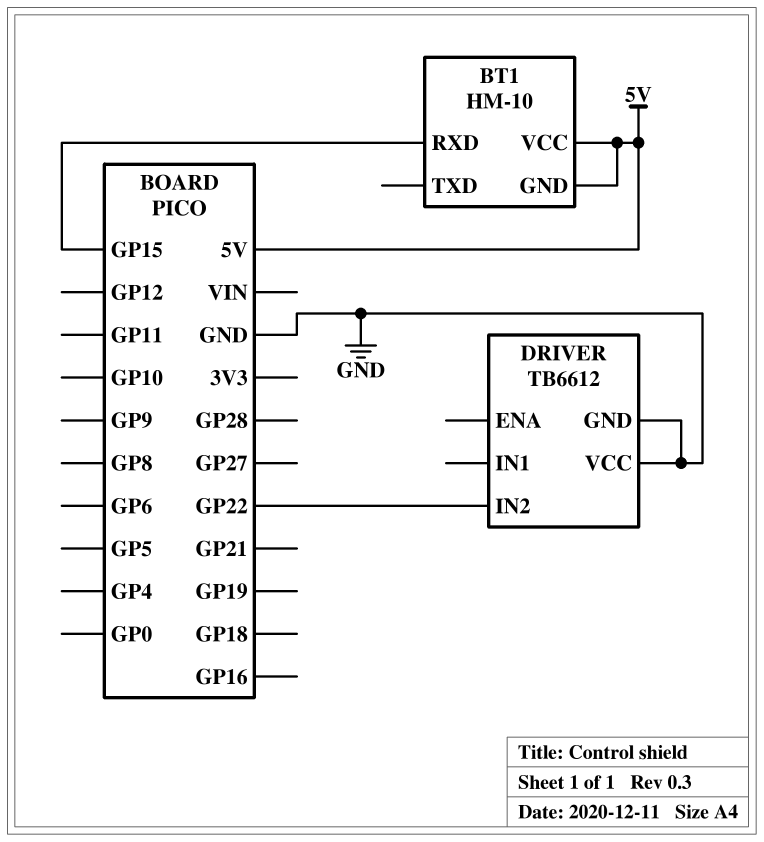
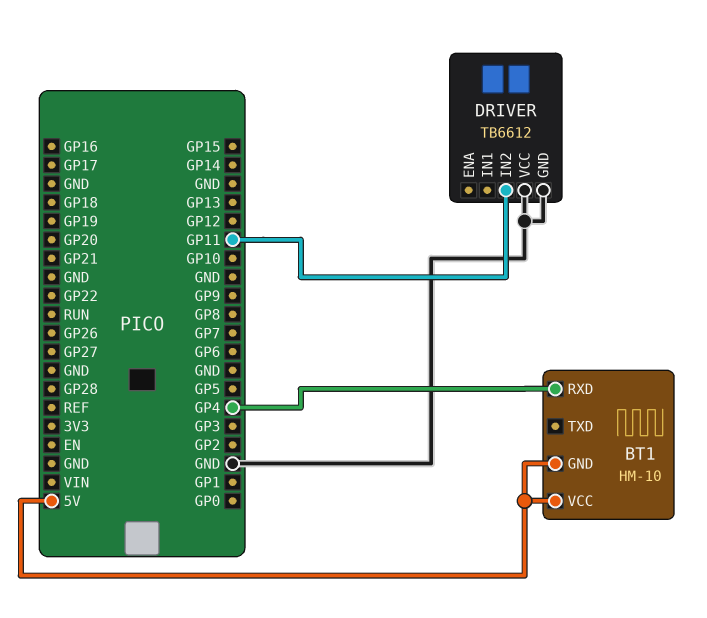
BT1 pin RXD: GP15 -> GP4
DRIVER pin IN2: GP22 -> GP11

